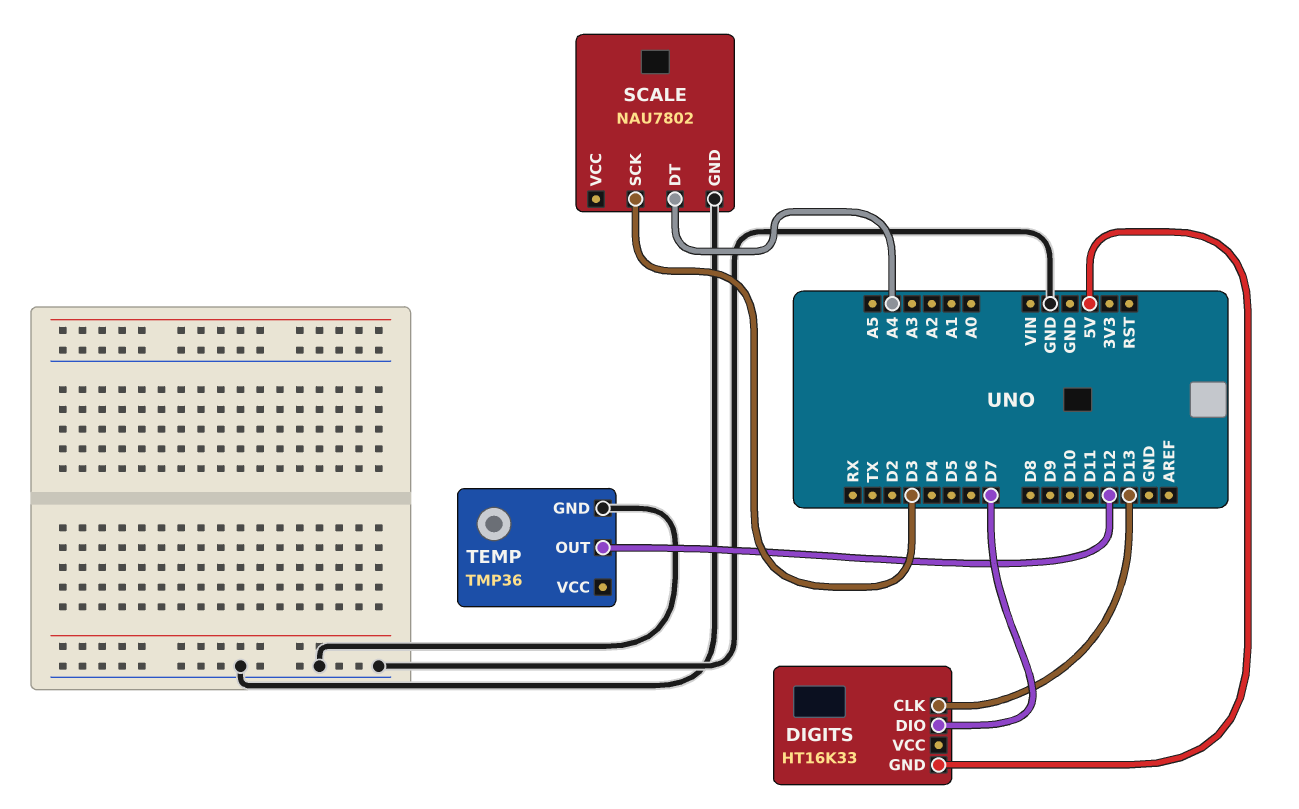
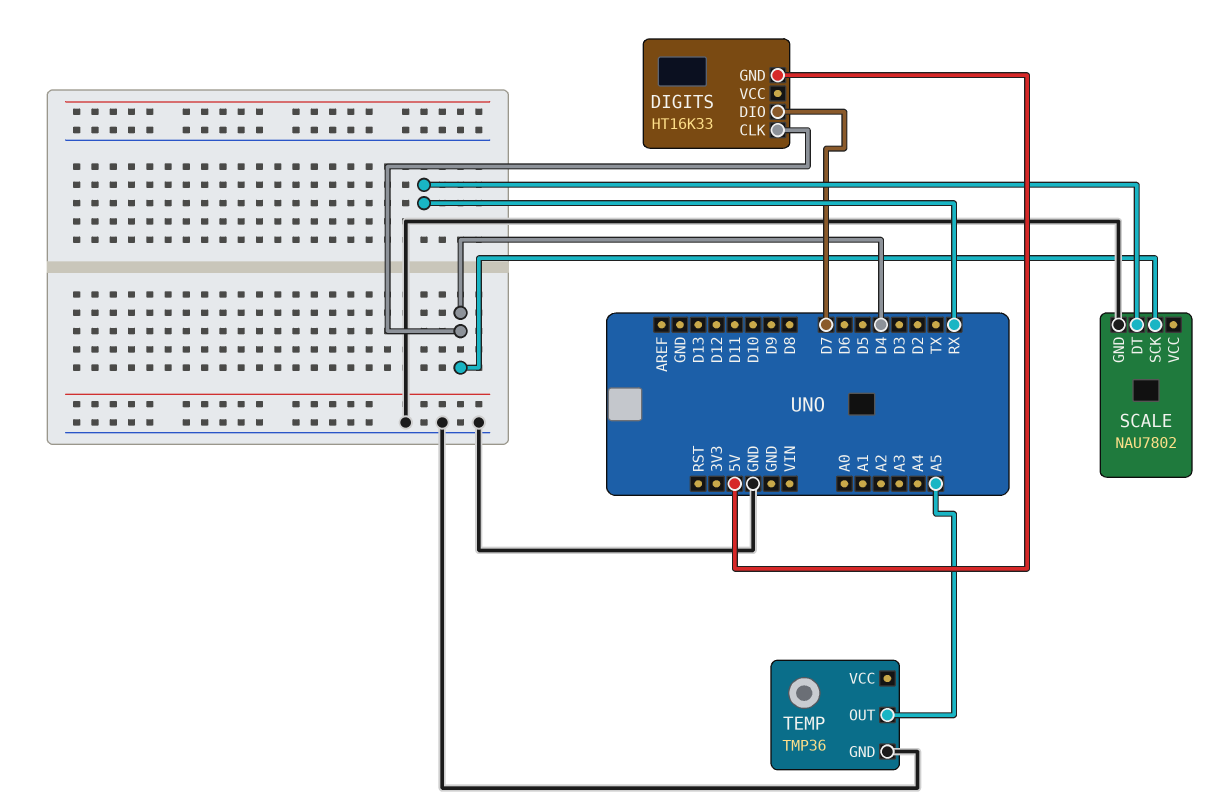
DIGITS pin CLK: D13 -> D4
SCALE pin DT: A4 -> RX
SCALE pin SCK: D3 -> D4
TEMP pin OUT: D12 -> A5

